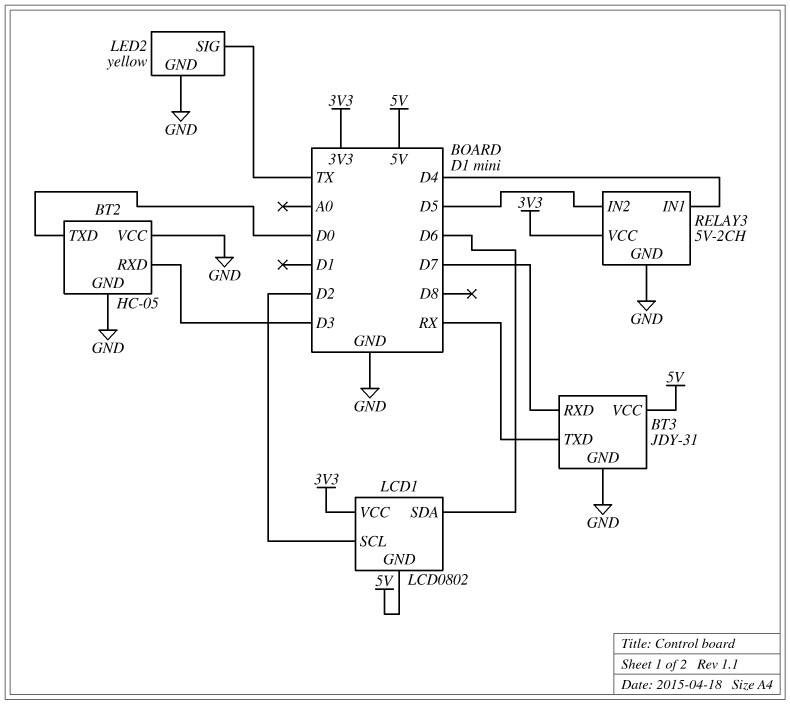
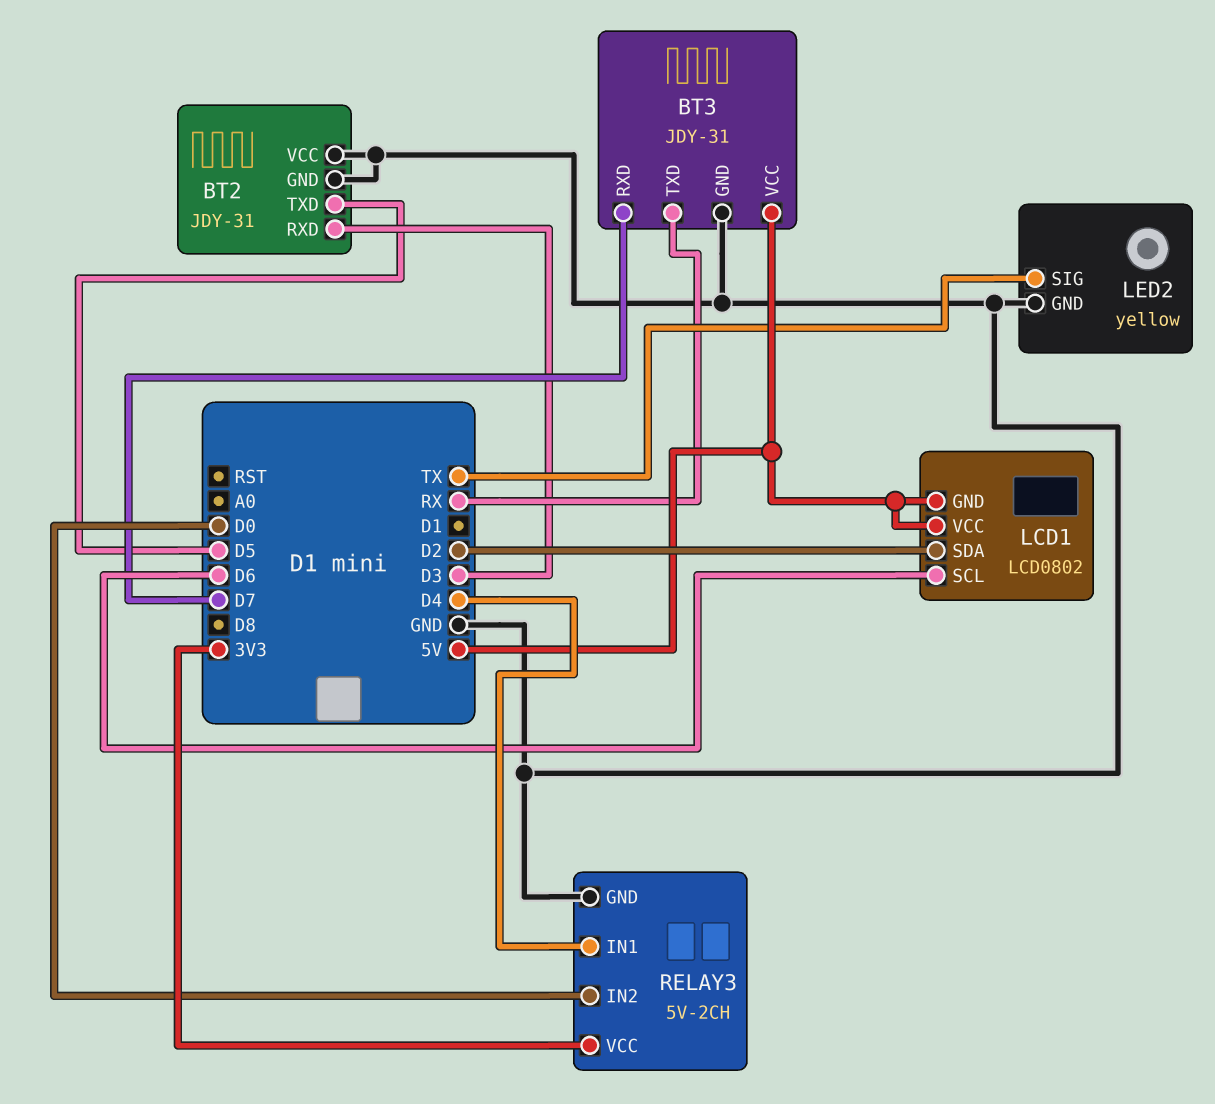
BT2: HC-05 -> JDY-31
BT2 pin TXD: D0 -> D5
LCD1 pin SCL: D2 -> D6
LCD1 pin SDA: D6 -> D2
LCD1 pin VCC: 3V3 -> 5V
RELAY3 pin IN2: D5 -> D0

